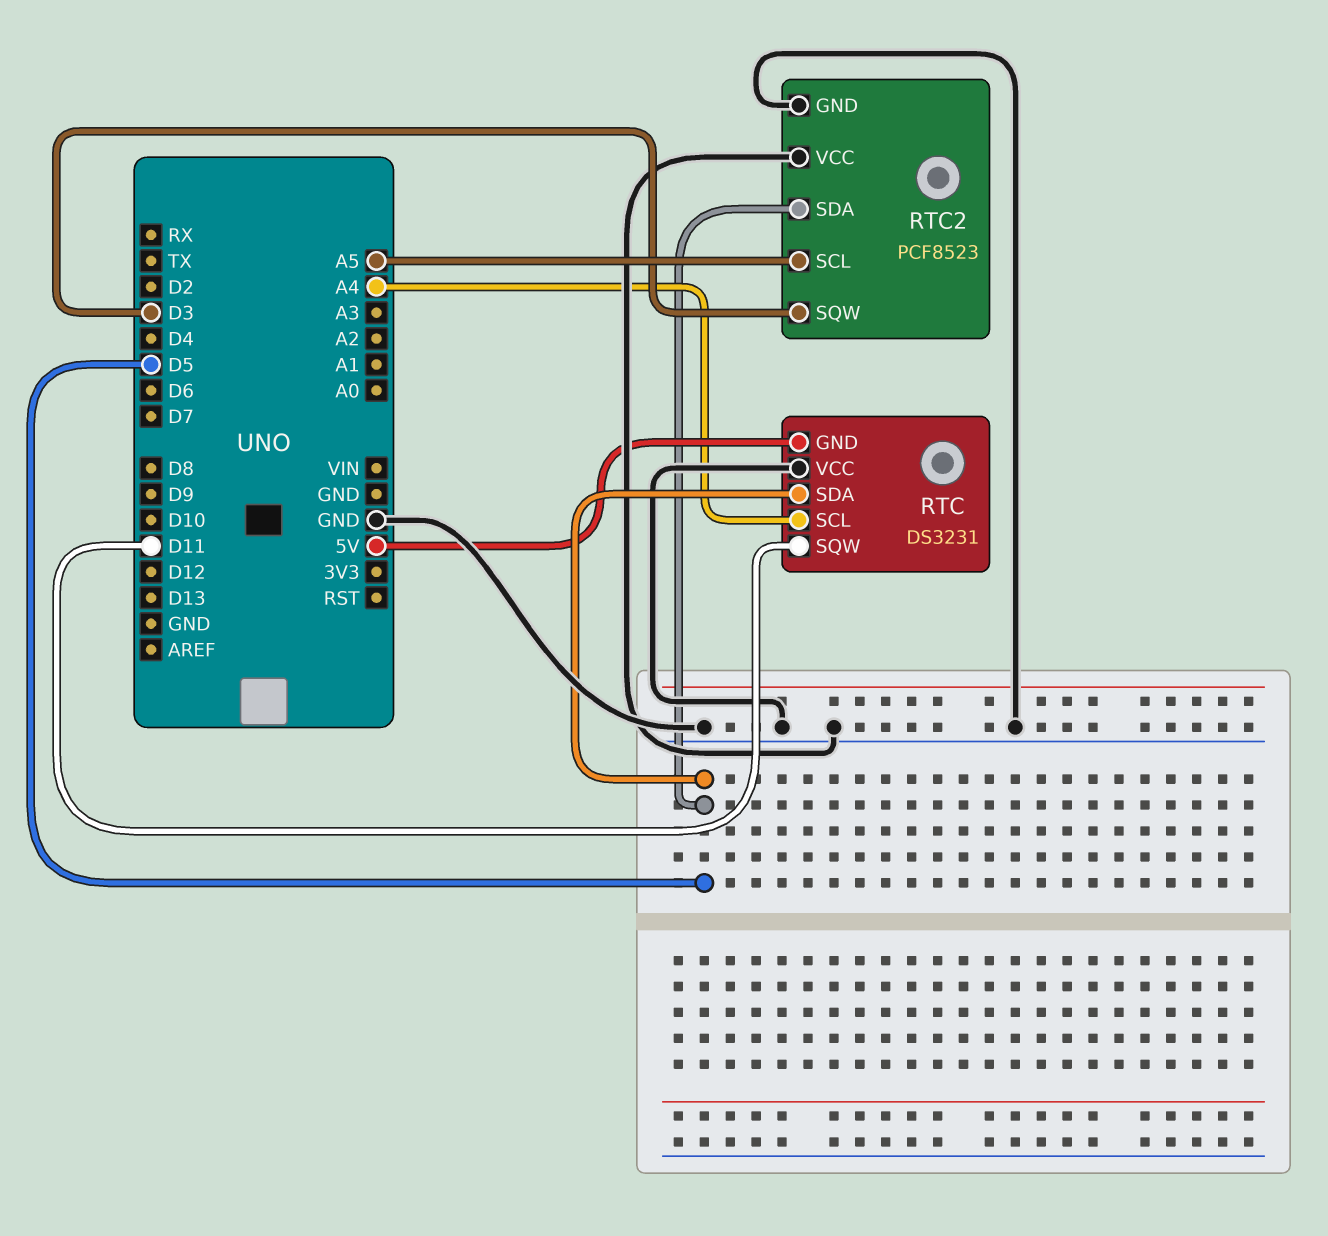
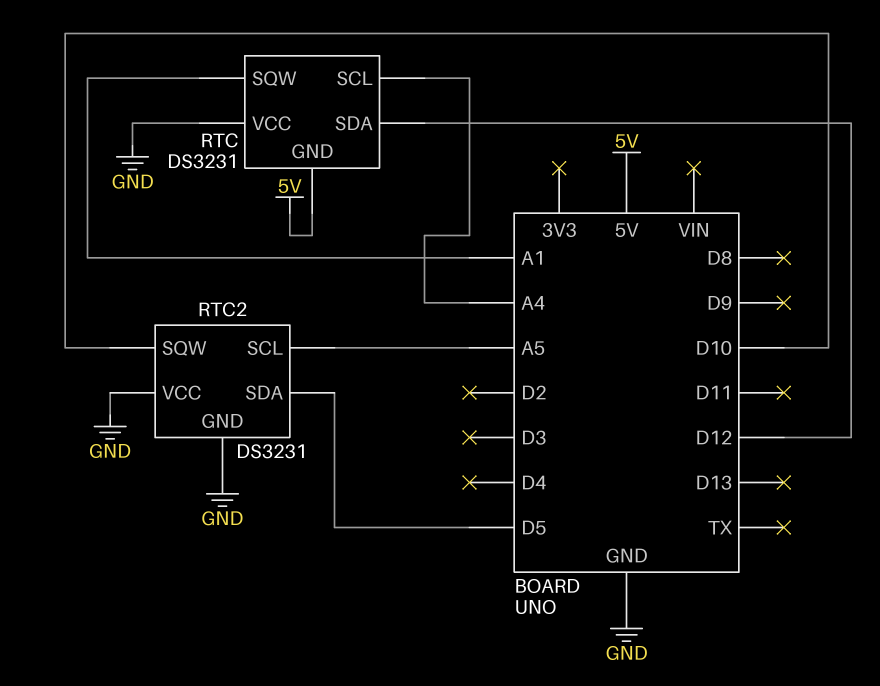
RTC pin SDA: D5 -> D12
RTC pin SQW: D11 -> A1
RTC2: PCF8523 -> DS3231
RTC2 pin SQW: D3 -> D10

